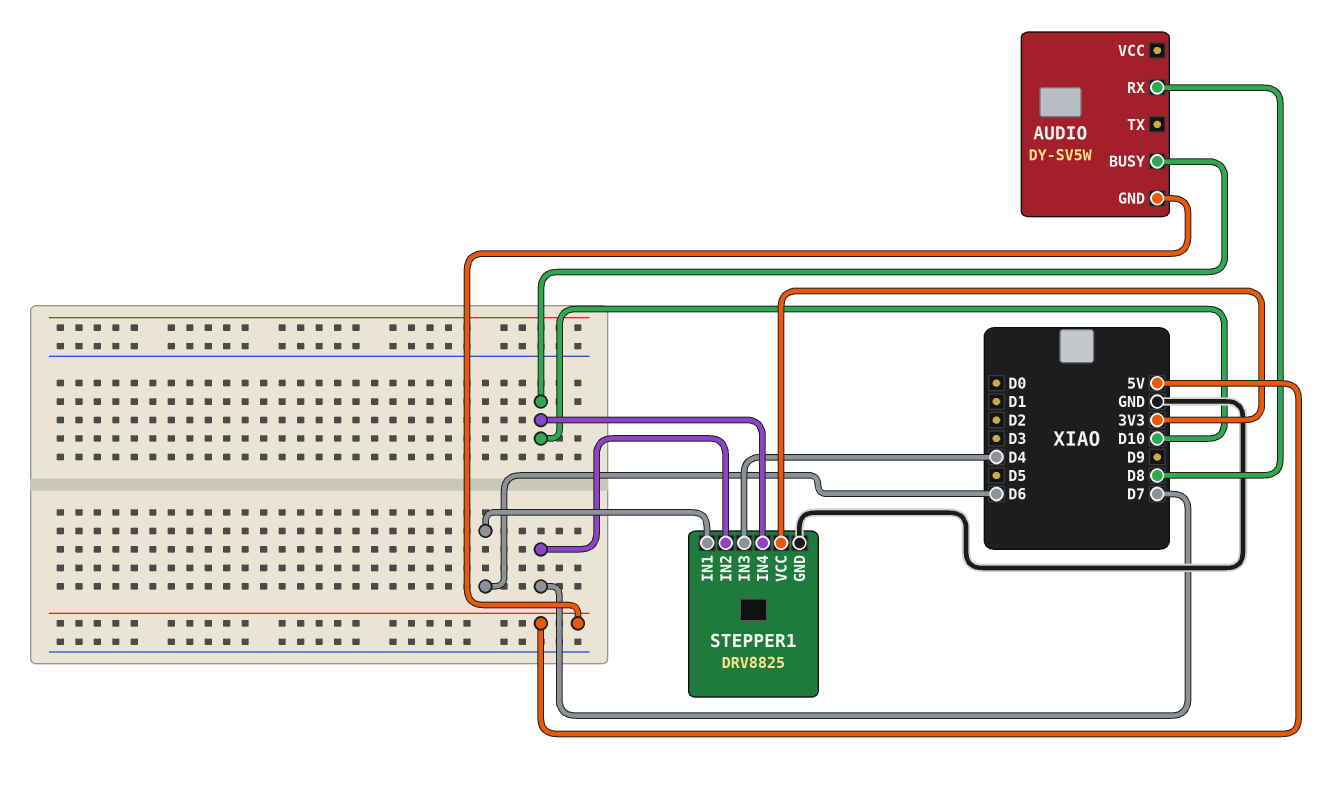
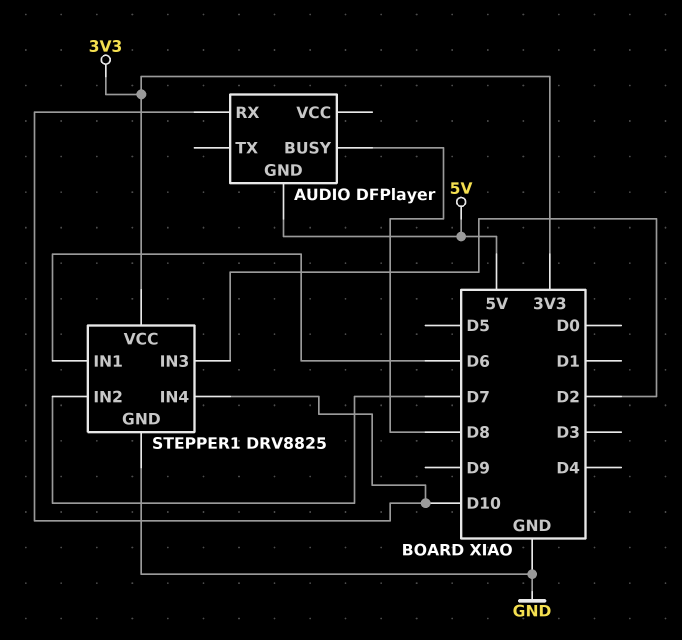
AUDIO: DY-SV5W -> DFPlayer
AUDIO pin BUSY: D10 -> D8
AUDIO pin RX: D8 -> D10
STEPPER1 pin IN3: D4 -> D2

